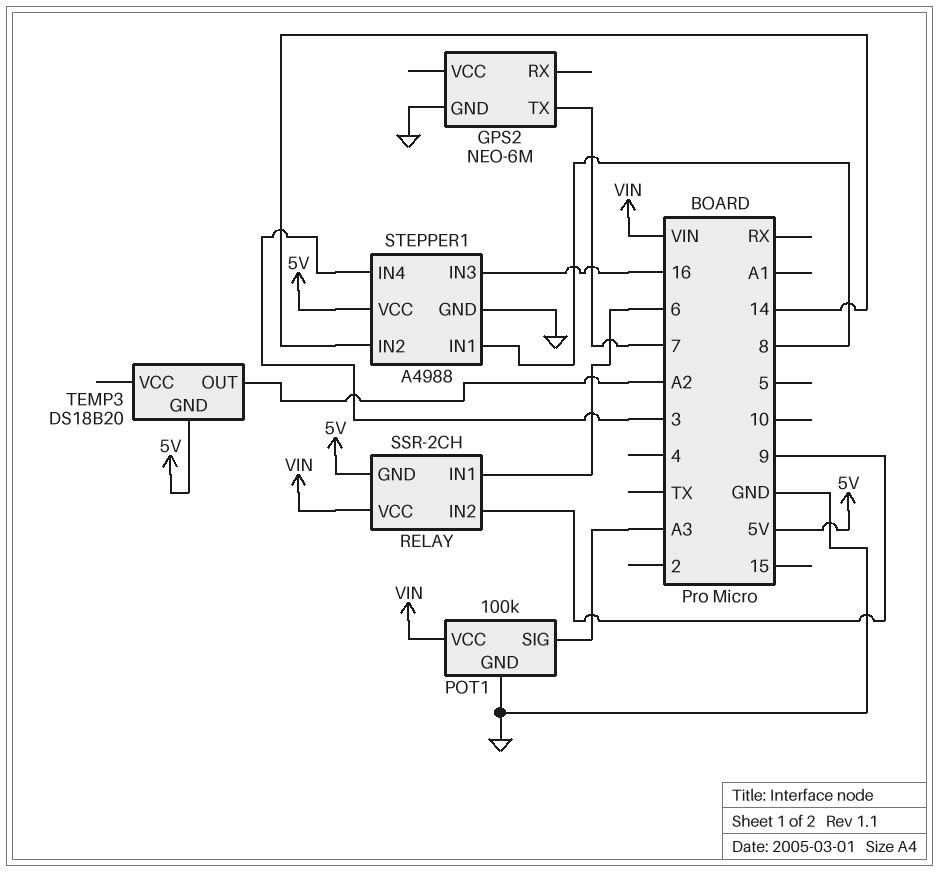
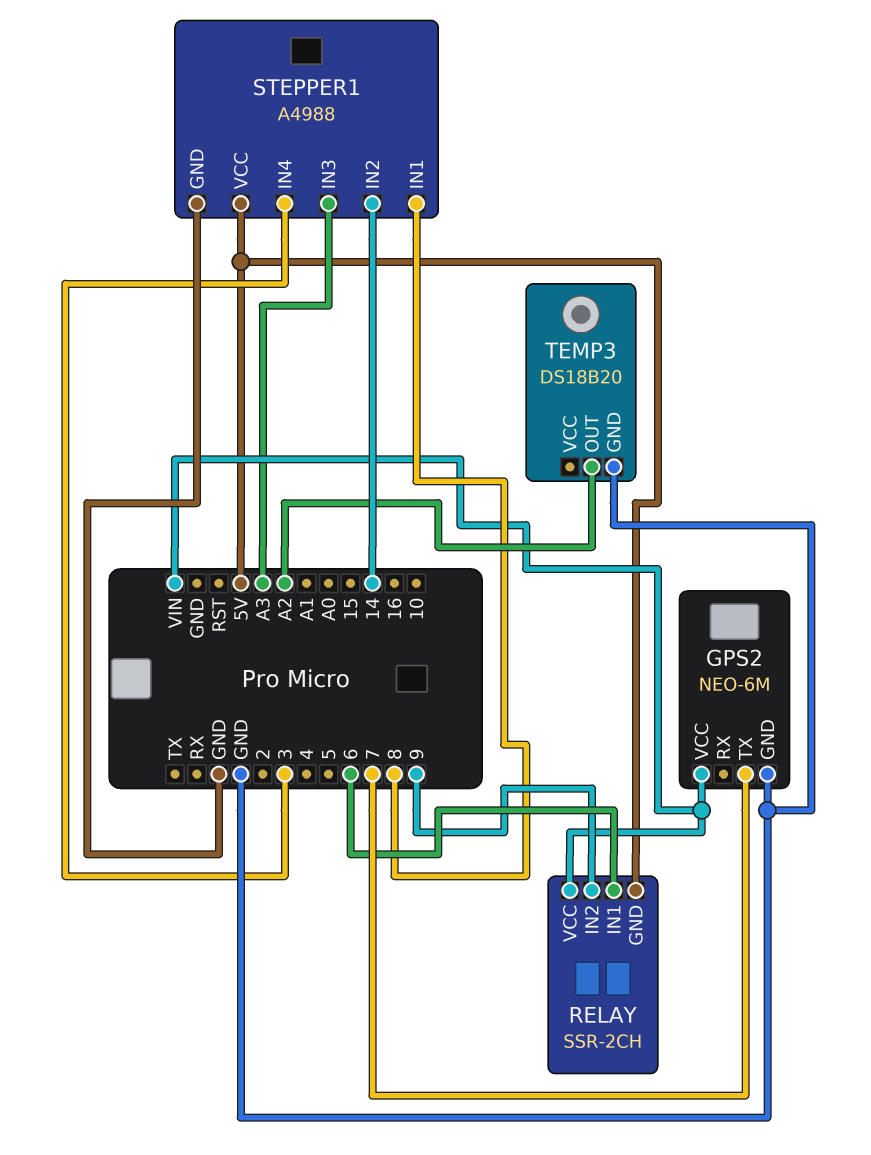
GPS2 pin VCC: none -> VIN
POT1: 100k -> none
POT1 pin GND: GND -> none
POT1 pin SIG: A3 -> none
POT1 pin VCC: VIN -> none
STEPPER1 pin IN3: 16 -> A3
TEMP3 pin GND: 5V -> GND

